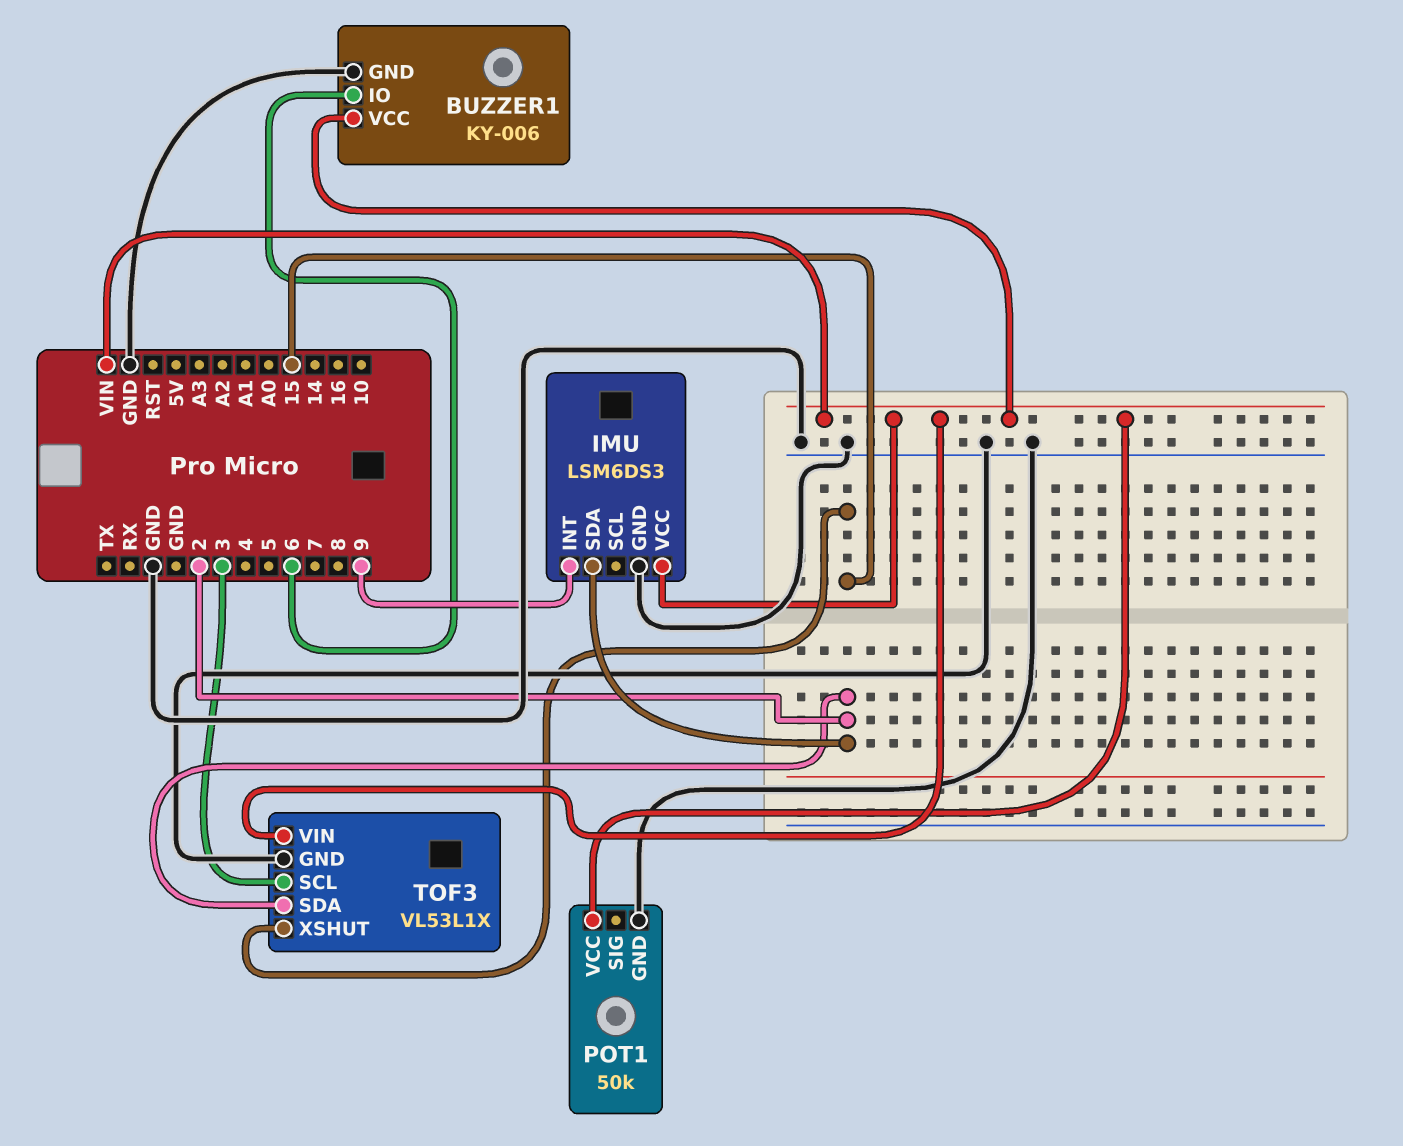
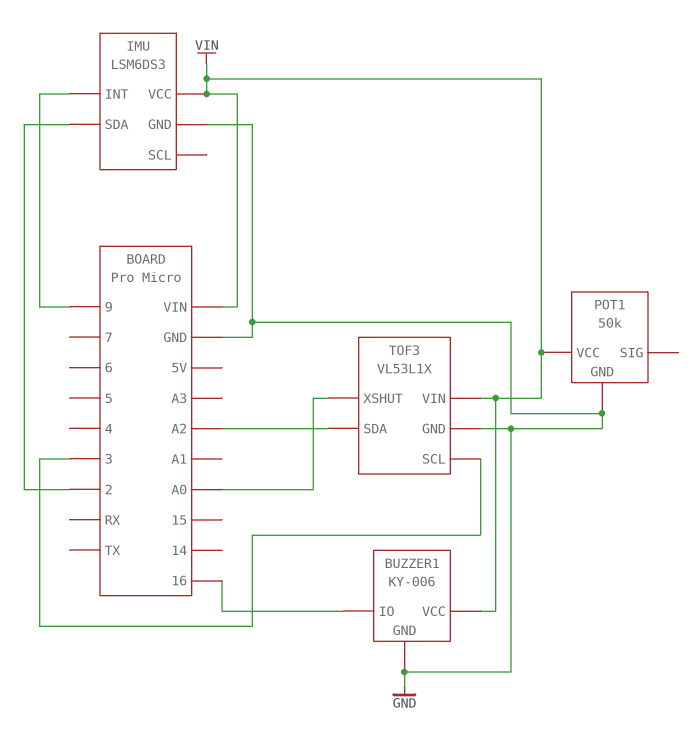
BUZZER1 pin IO: 6 -> 16
TOF3 pin SDA: 2 -> A2
TOF3 pin XSHUT: 15 -> A0

